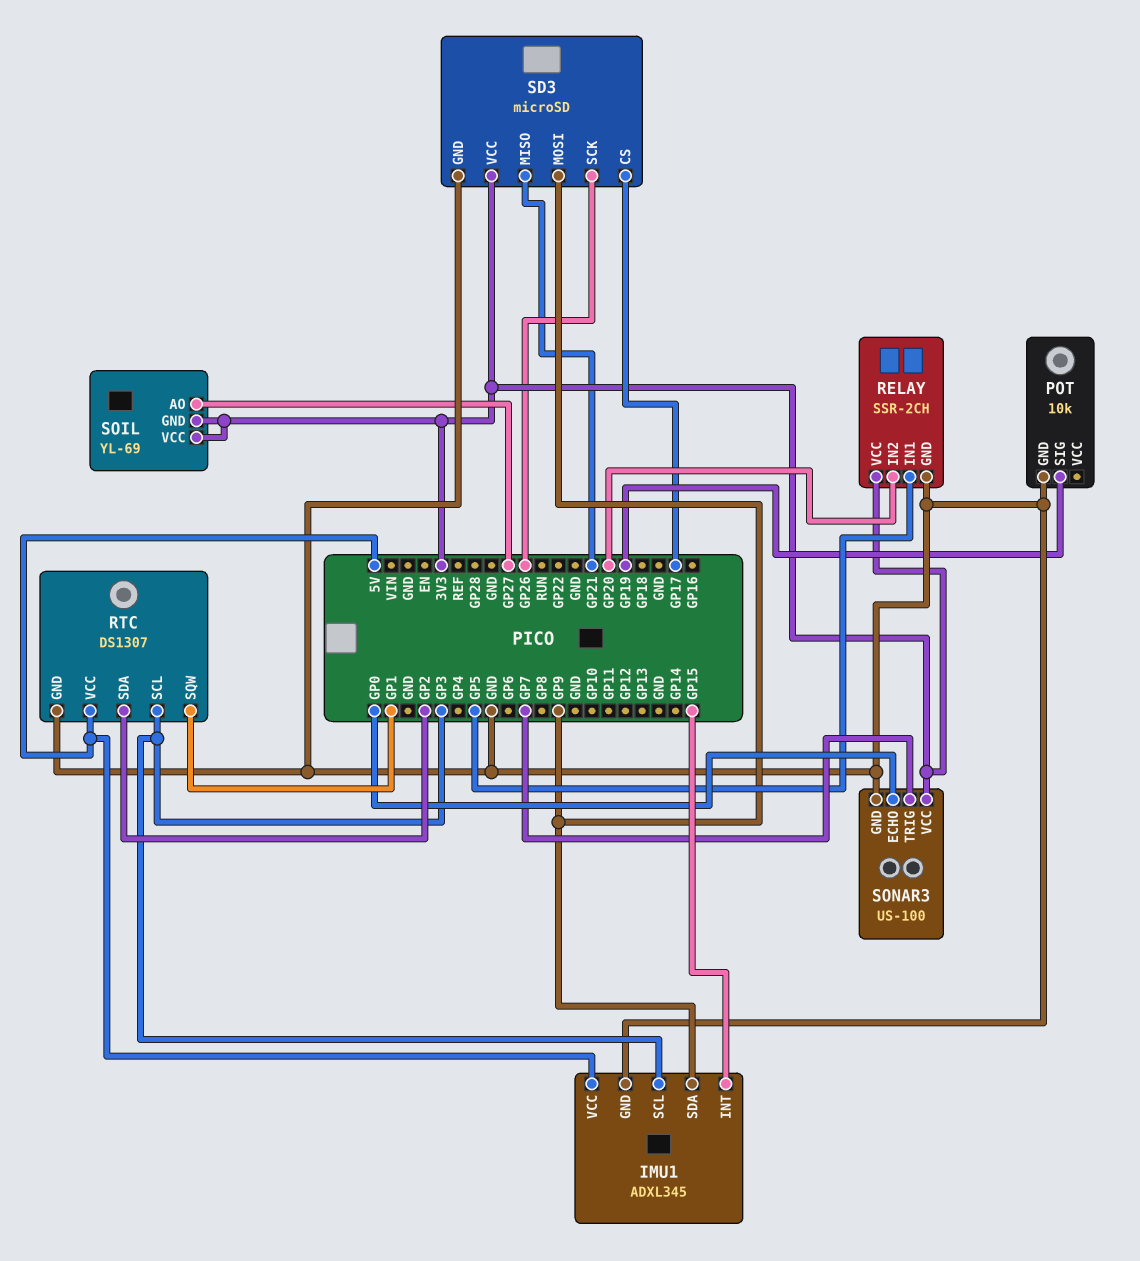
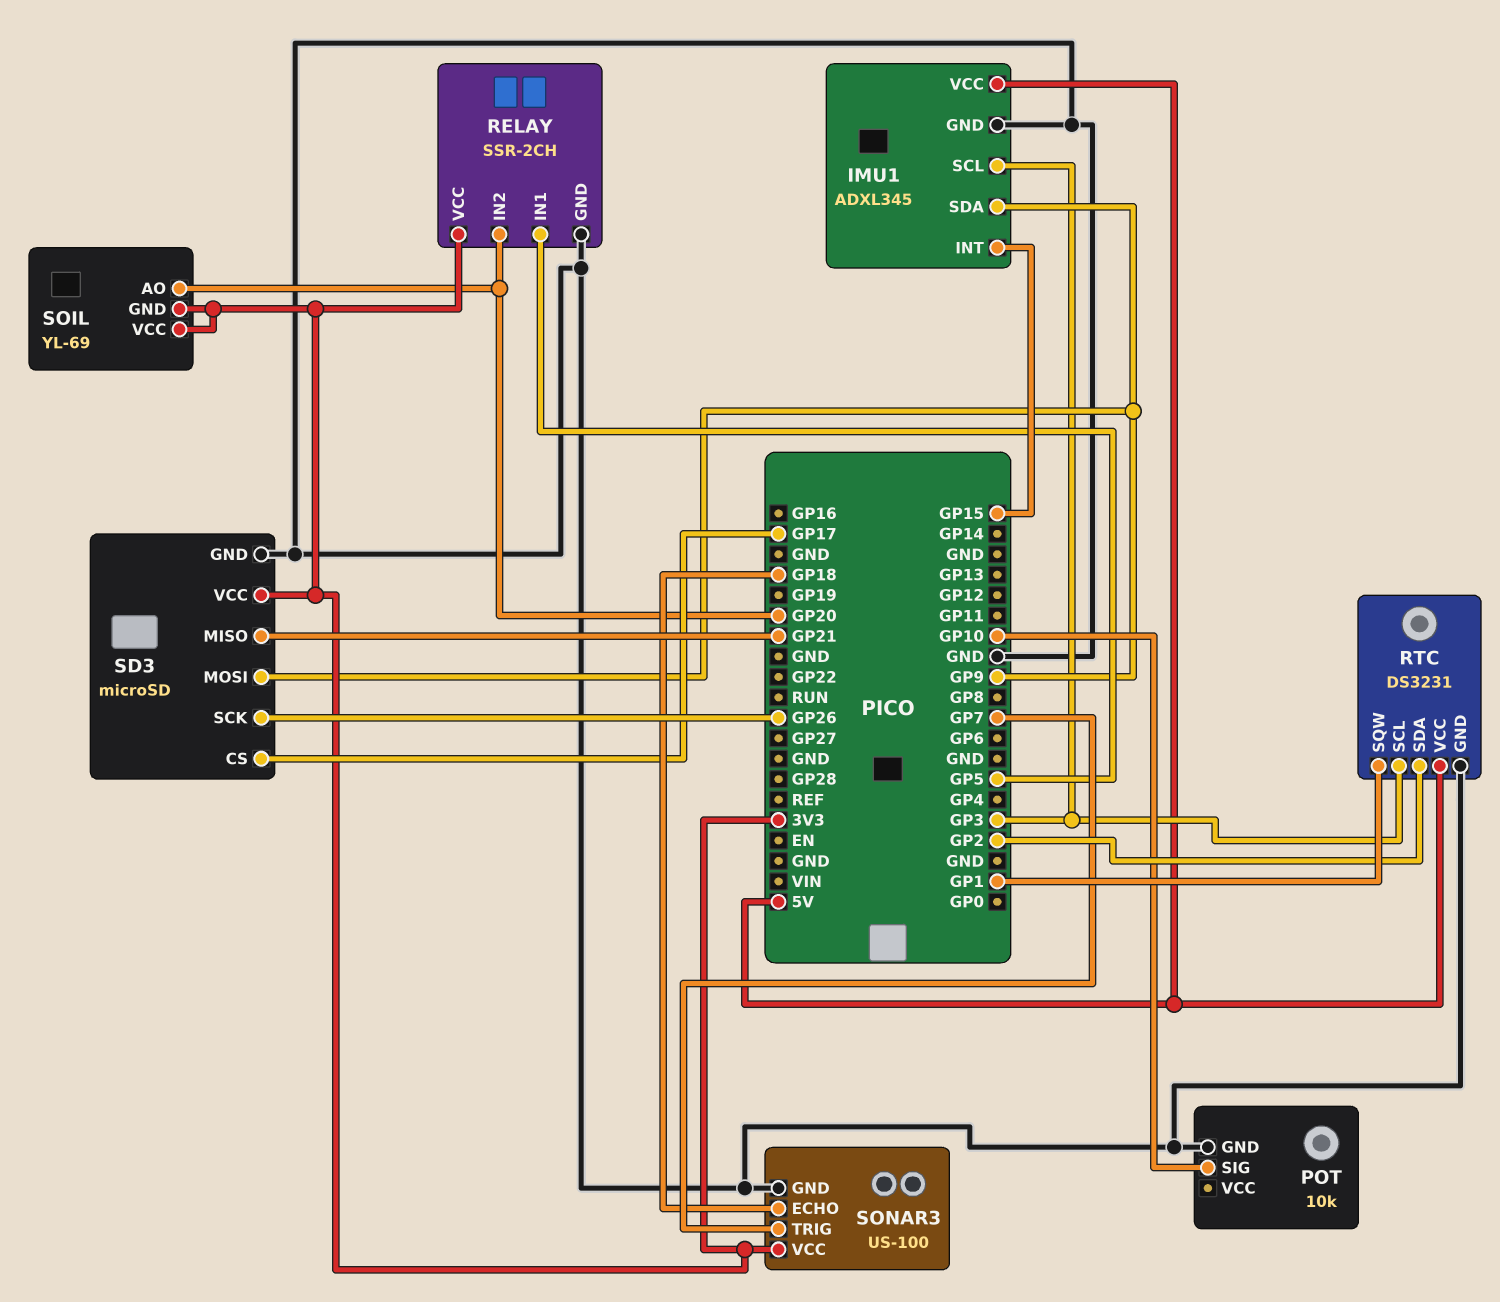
POT pin SIG: GP19 -> GP10
RTC: DS1307 -> DS3231
SOIL pin AO: GP27 -> GP20
SONAR3 pin ECHO: GP0 -> GP18

